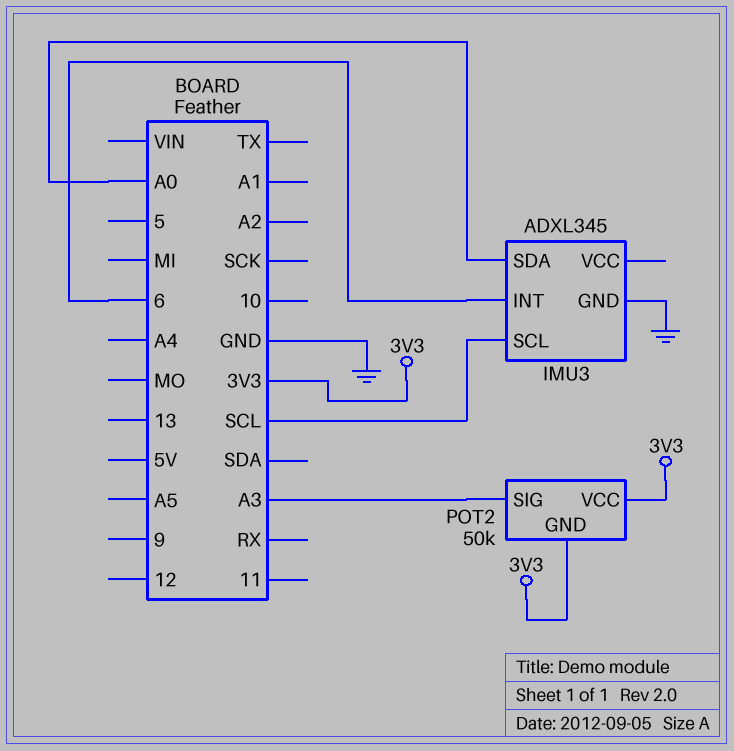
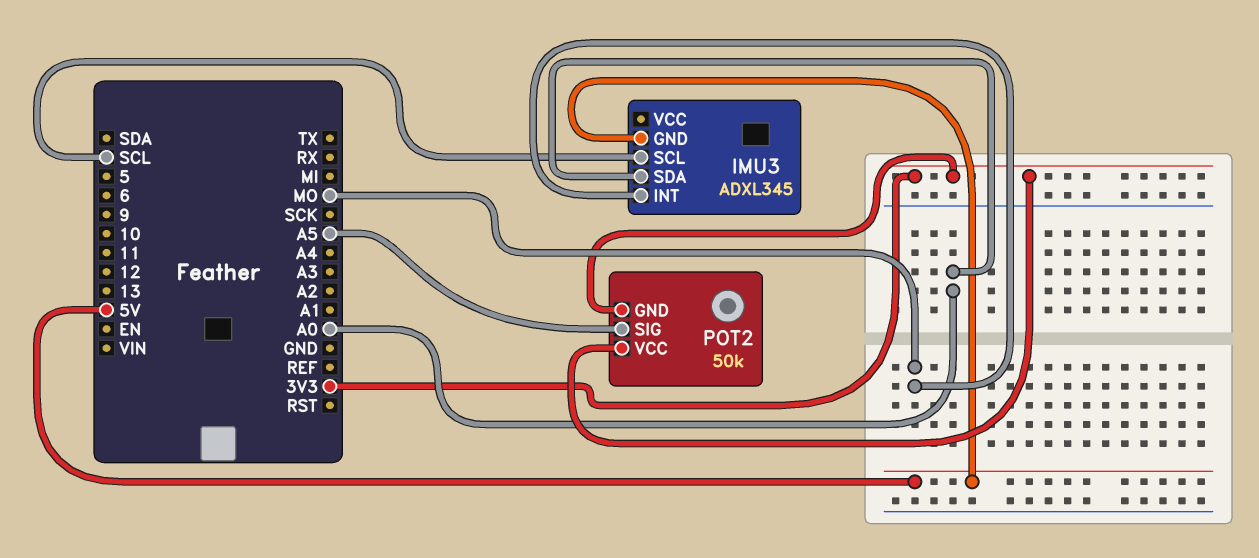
IMU3 pin GND: GND -> 5V
IMU3 pin INT: 6 -> MO
POT2 pin SIG: A3 -> A5

